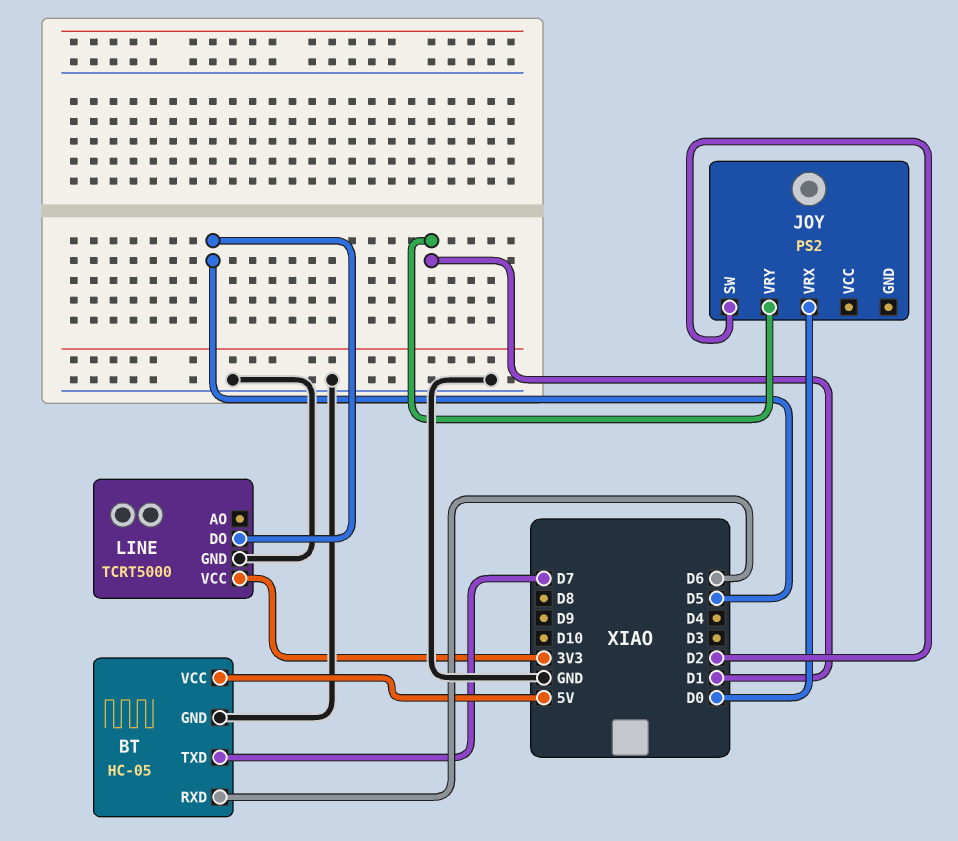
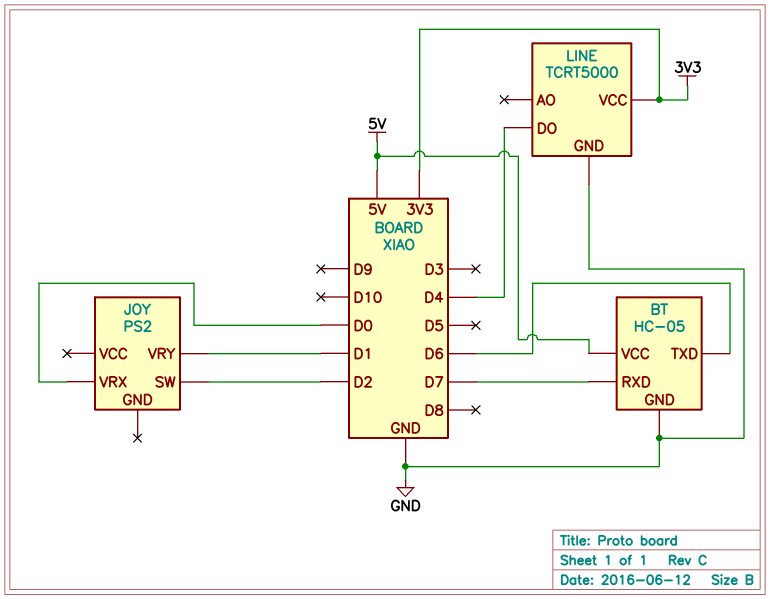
BT pin RXD: D6 -> D7
BT pin TXD: D7 -> D6
LINE pin DO: D5 -> D4

